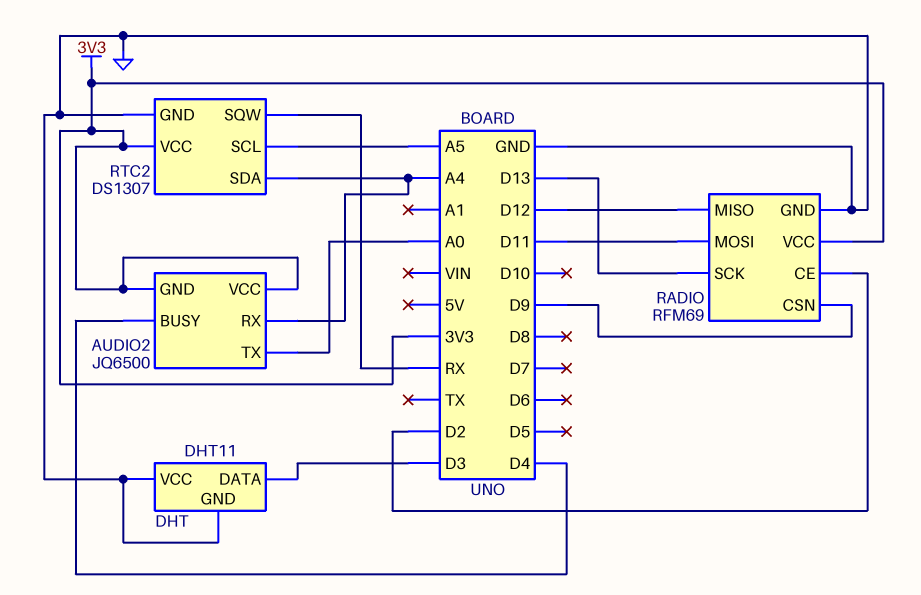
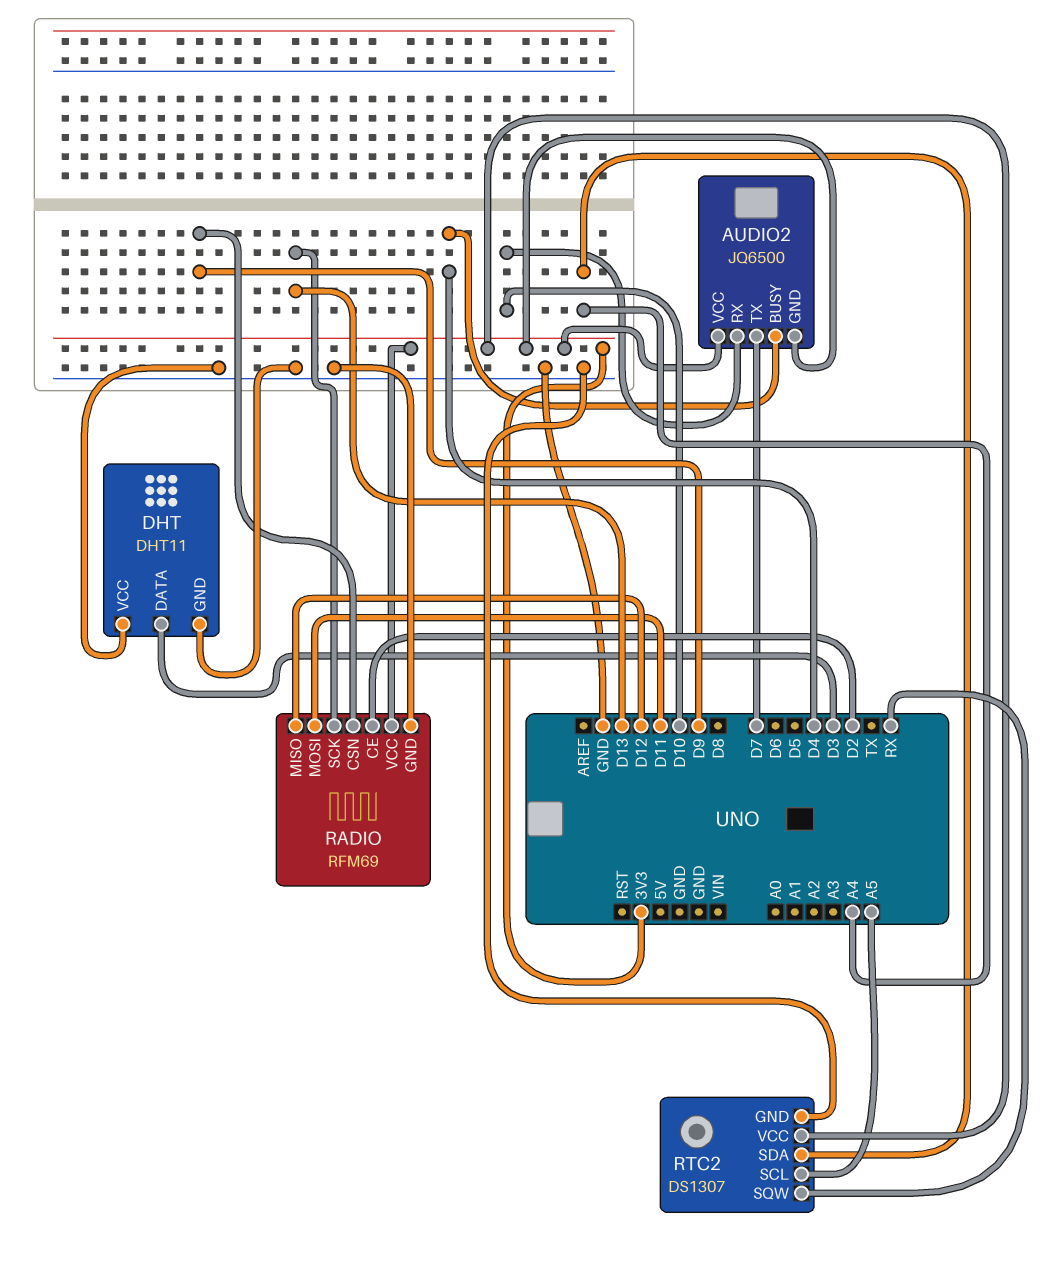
AUDIO2 pin RX: A4 -> D10
AUDIO2 pin TX: A0 -> D7

